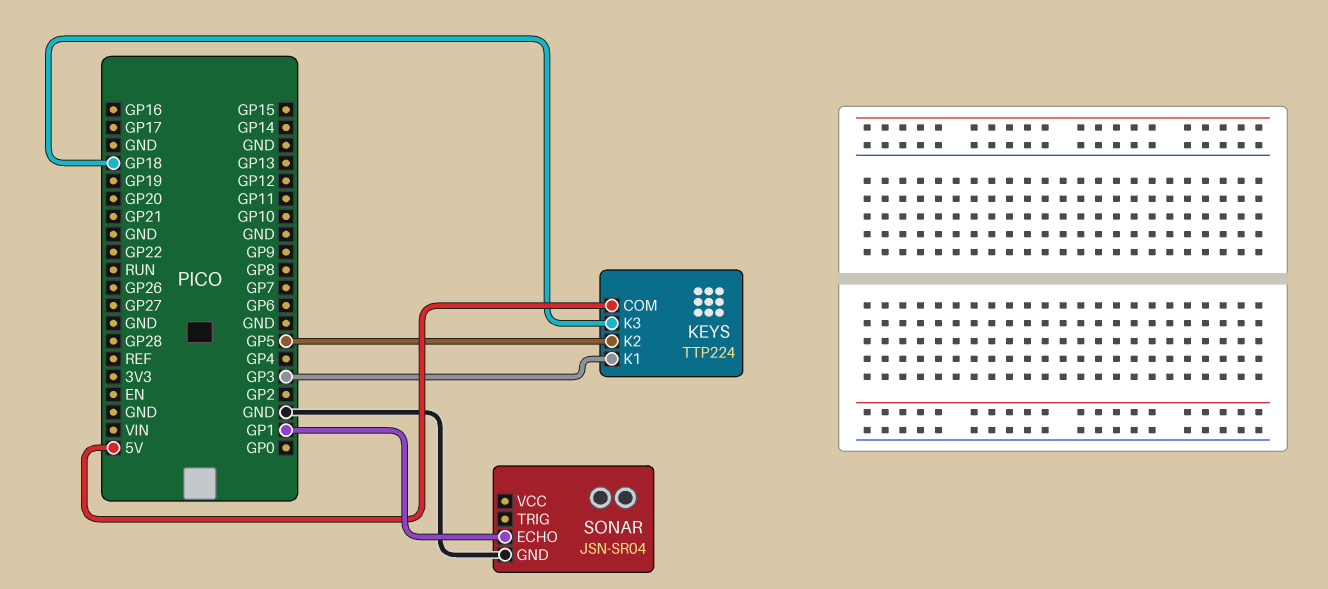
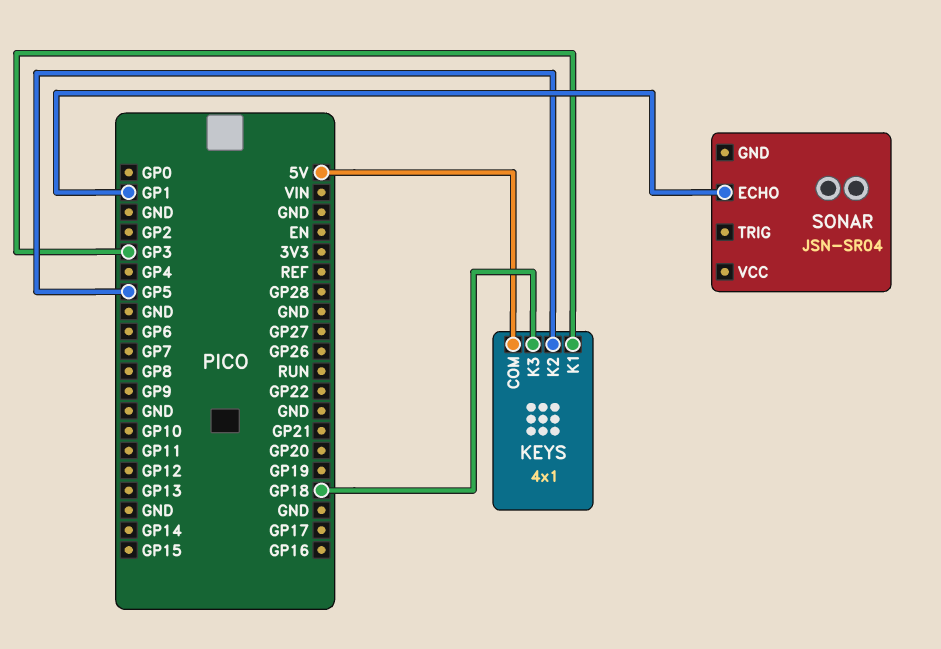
KEYS: TTP224 -> 4x1
SONAR pin GND: GND -> none

